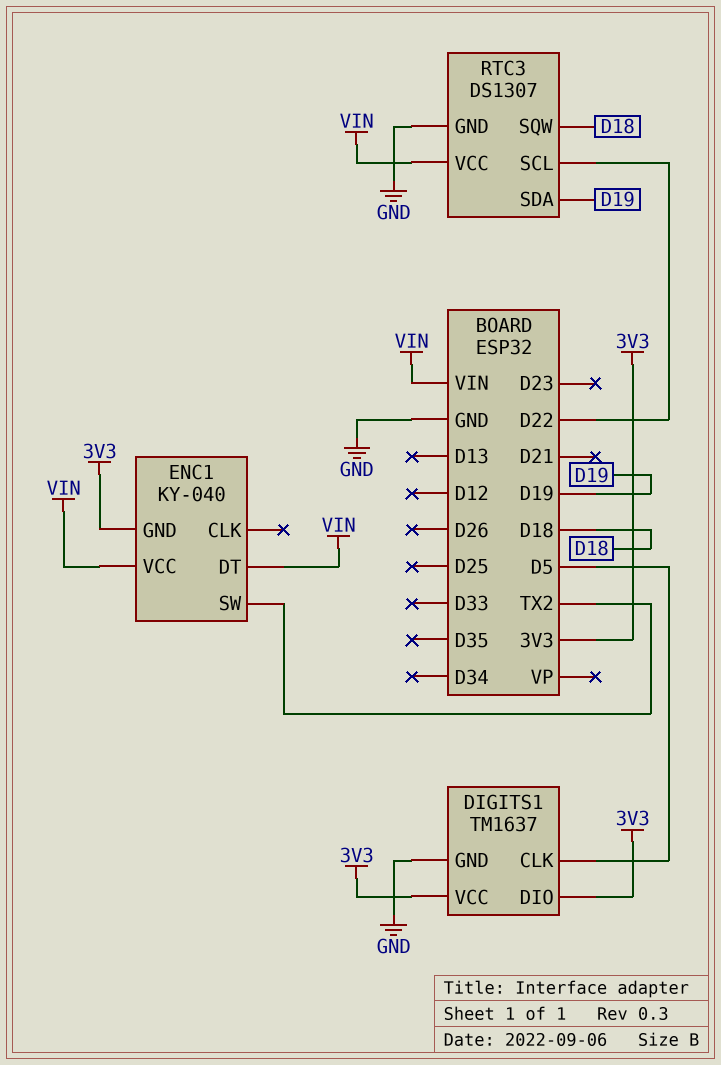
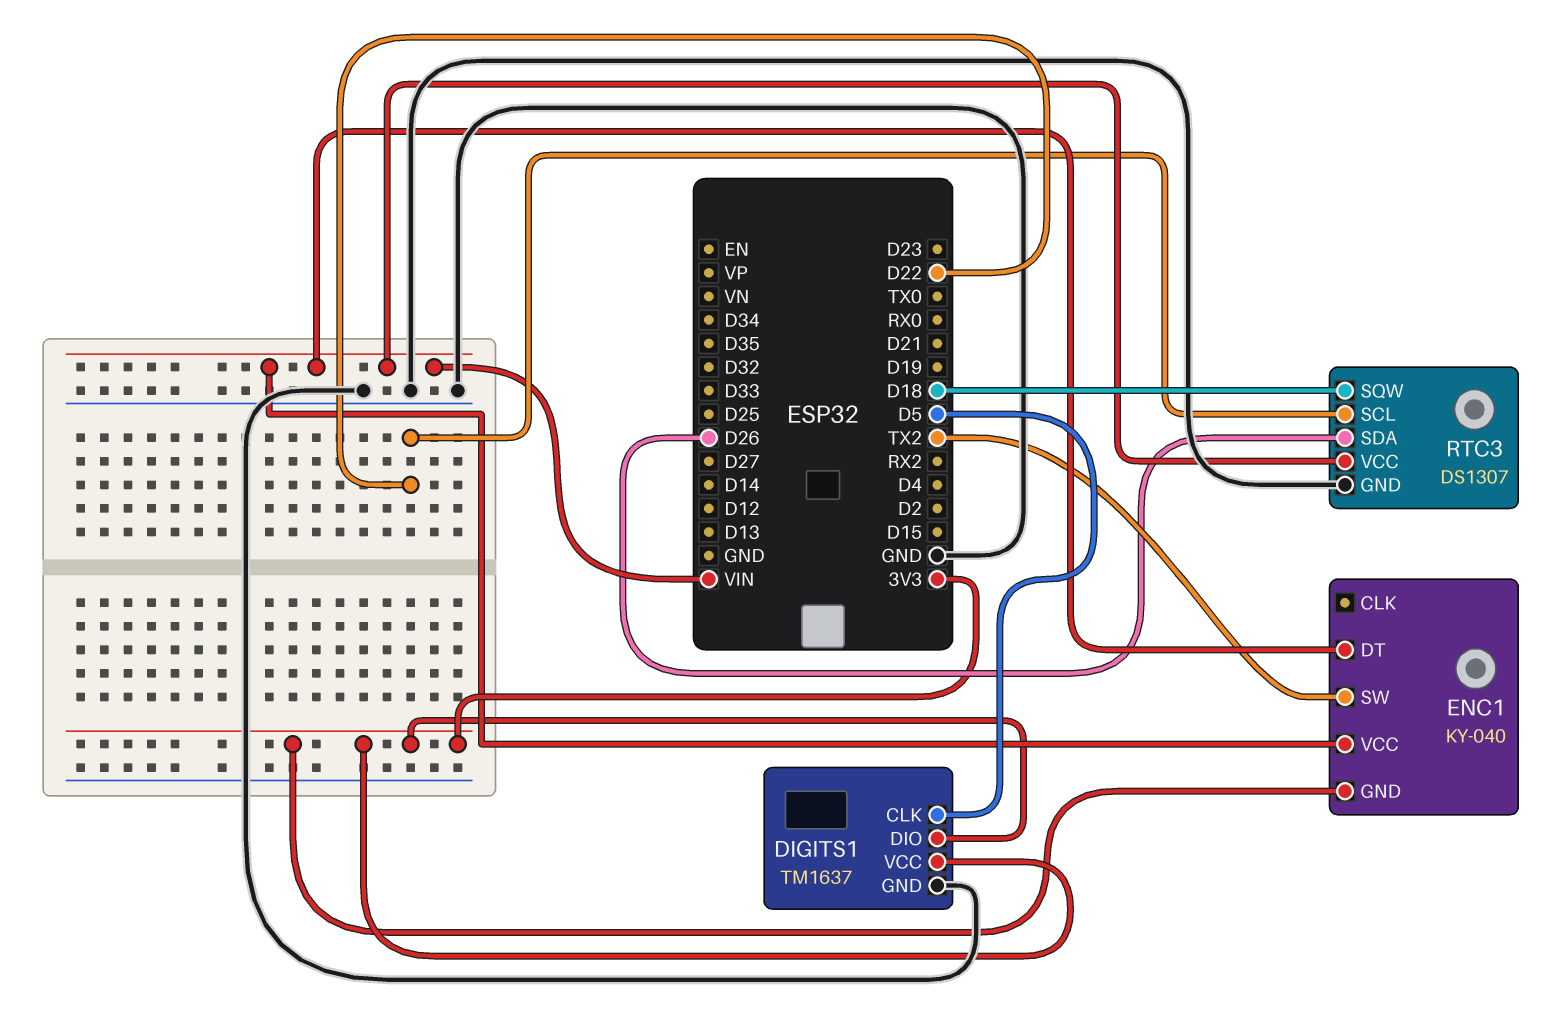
RTC3 pin SDA: D19 -> D26

